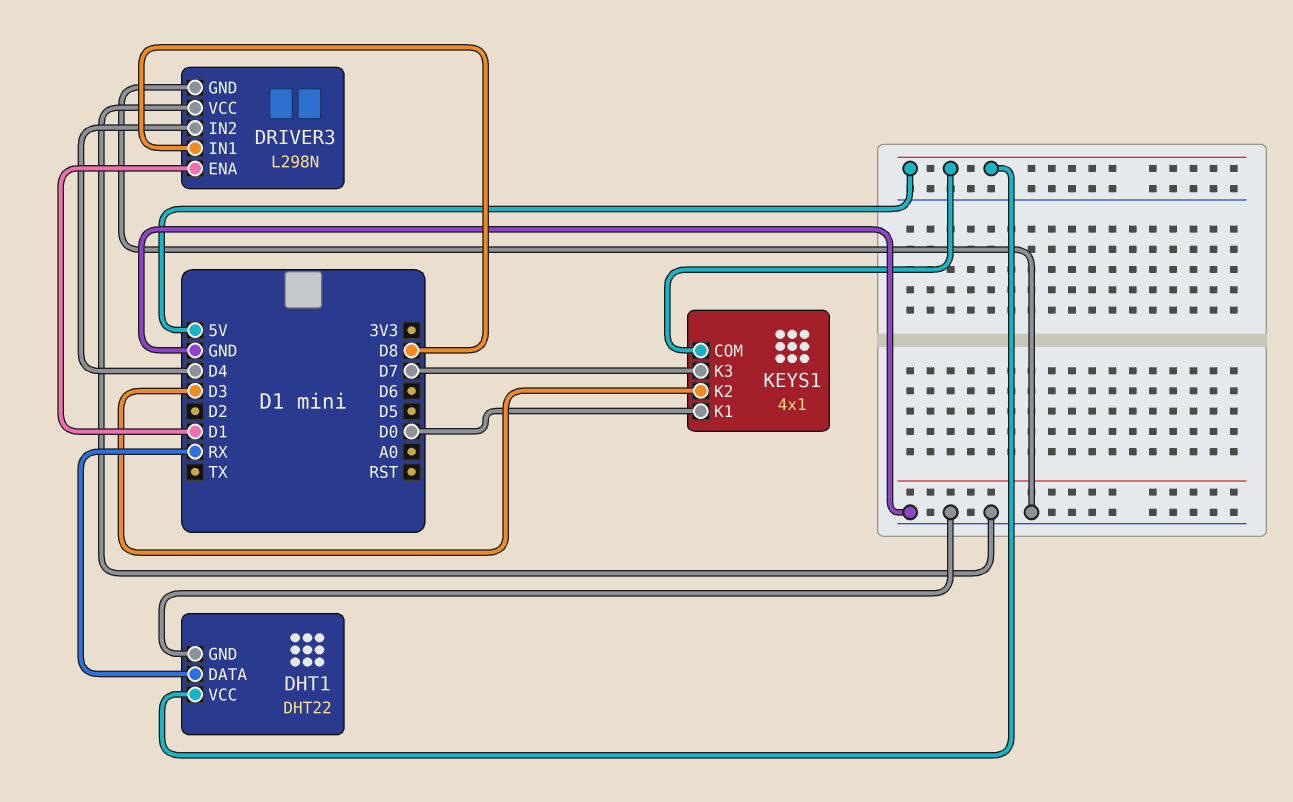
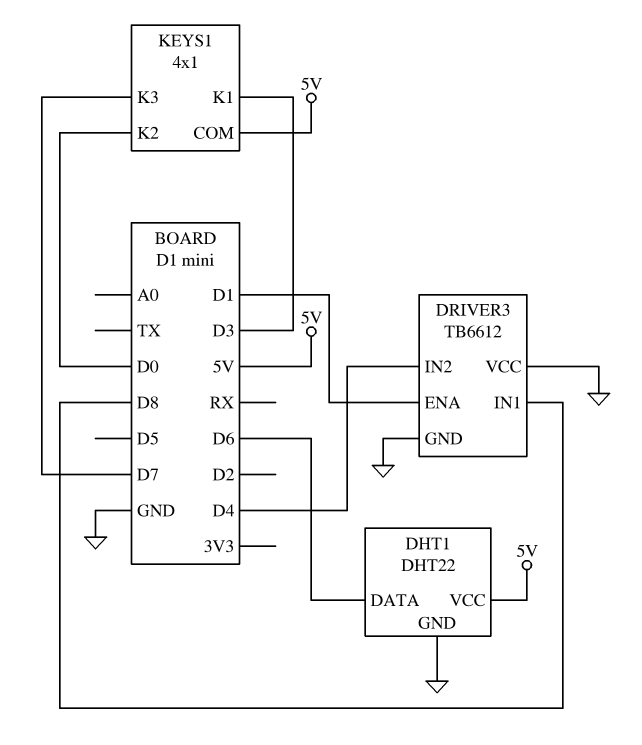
DHT1 pin DATA: RX -> D6
DRIVER3: L298N -> TB6612
KEYS1 pin K1: D0 -> D3
KEYS1 pin K2: D3 -> D0

